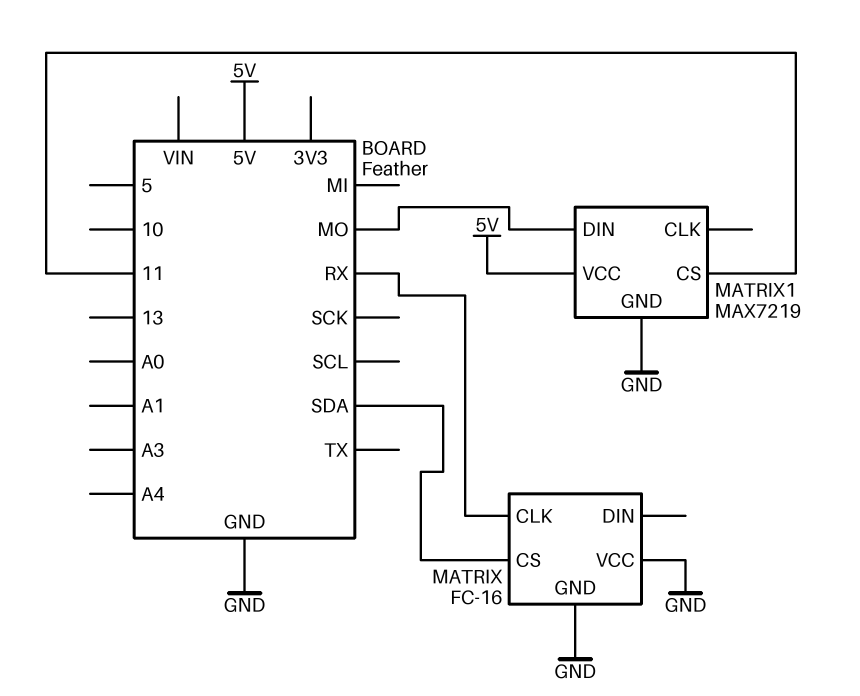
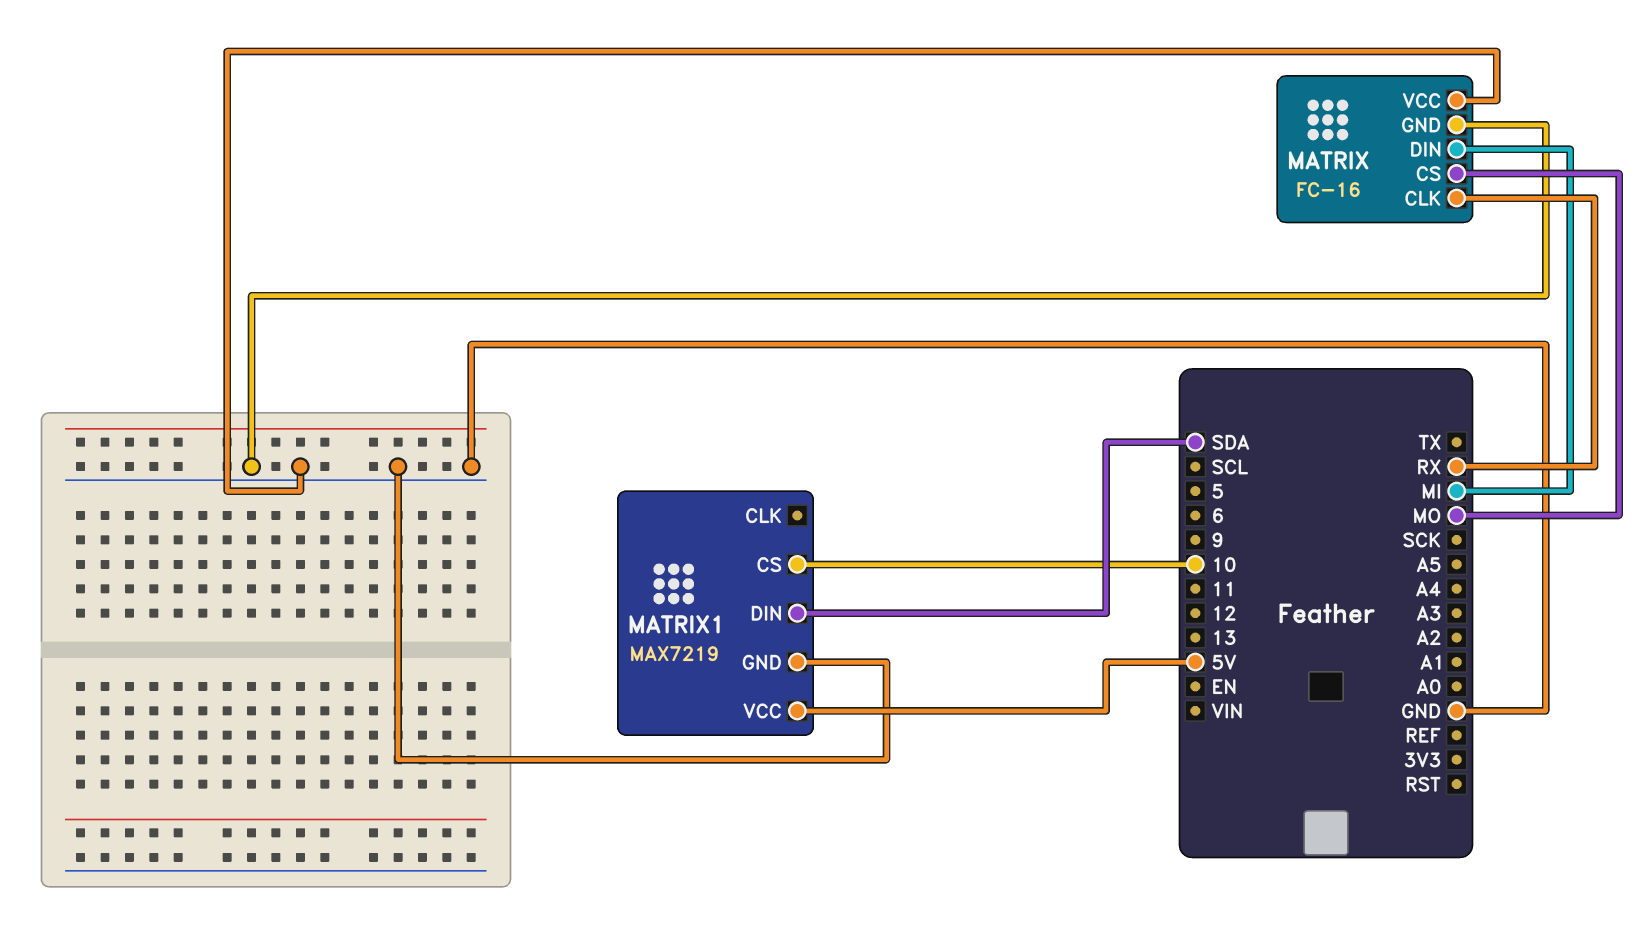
MATRIX pin CS: SDA -> MO
MATRIX pin DIN: none -> MI
MATRIX1 pin CS: 11 -> 10
MATRIX1 pin DIN: MO -> SDA

